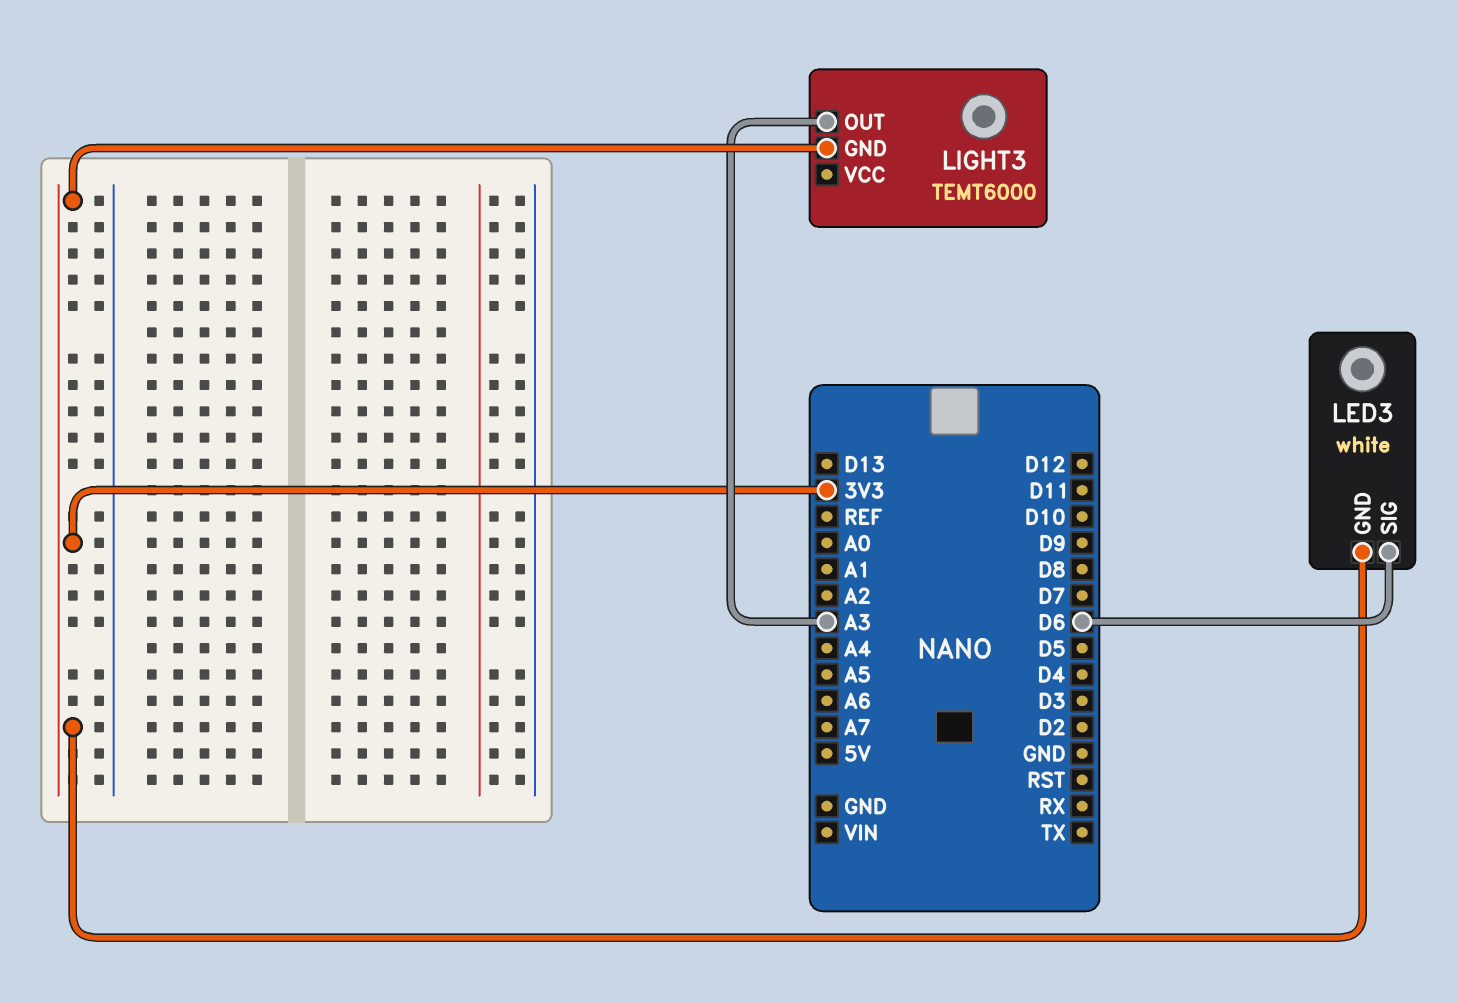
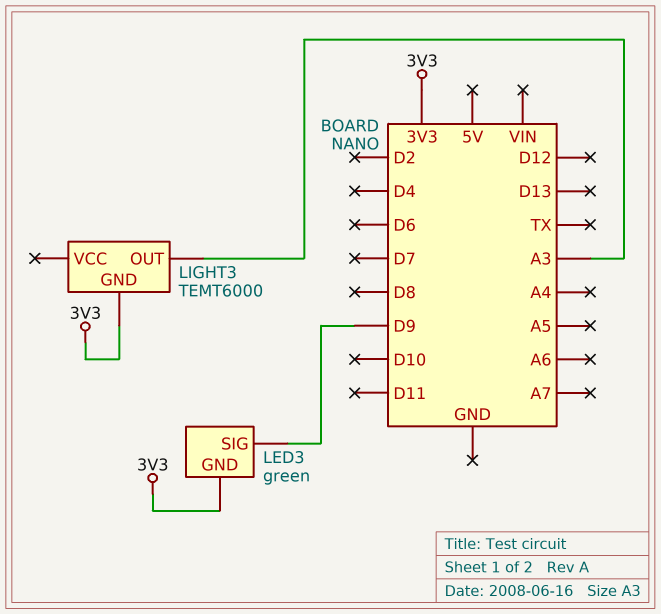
LED3: white -> green
LED3 pin SIG: D6 -> D9

